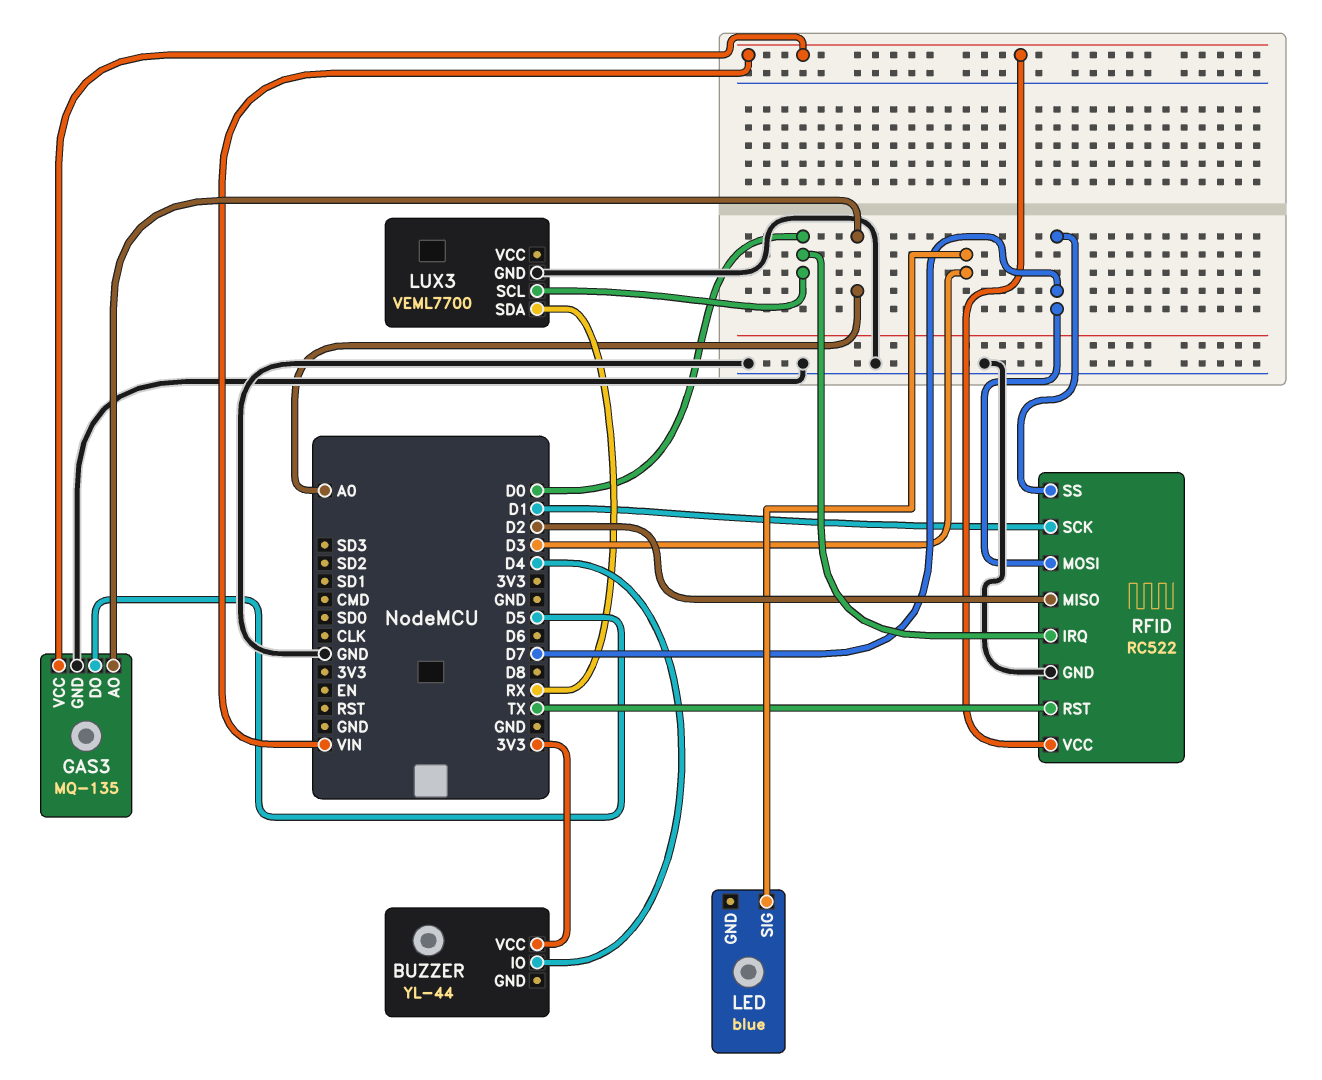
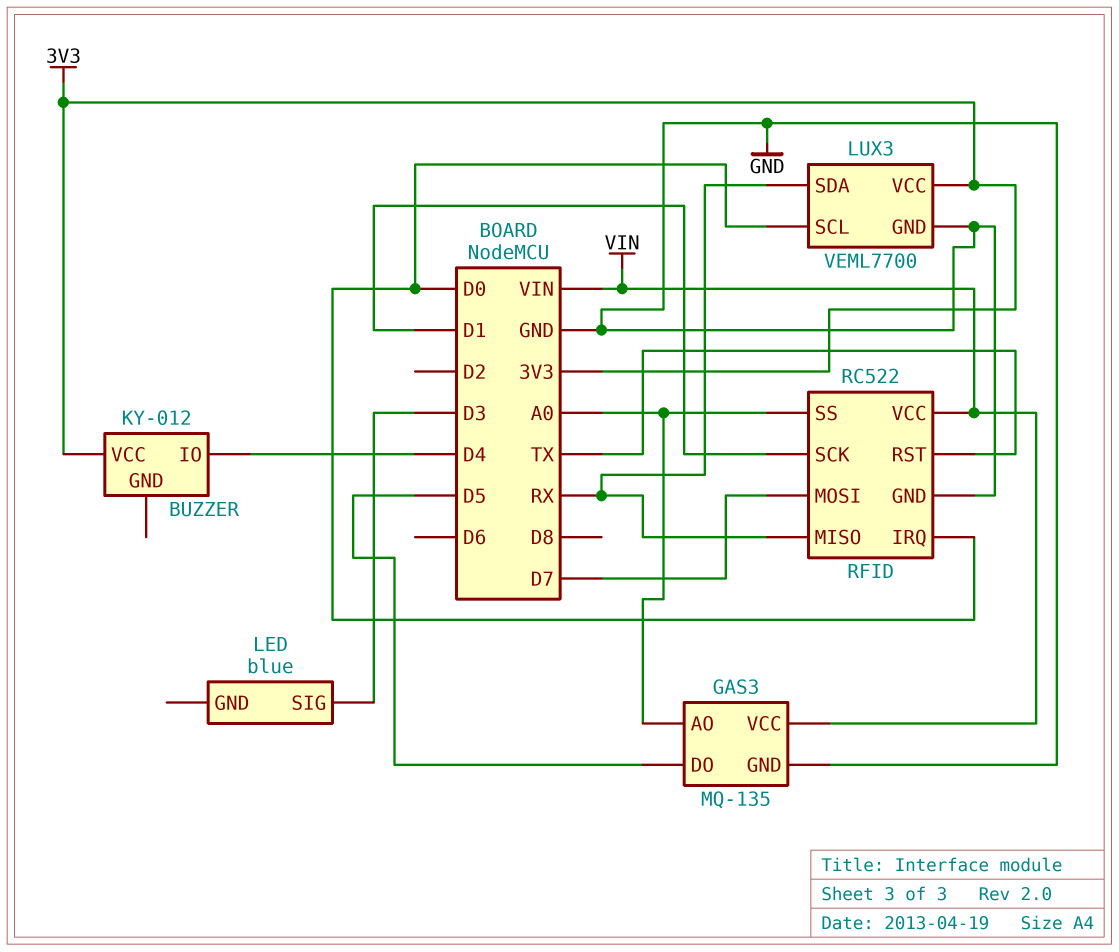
BUZZER: YL-44 -> KY-012
LUX3 pin VCC: none -> 3V3
RFID pin MISO: D2 -> RX
RFID pin SS: D7 -> A0

